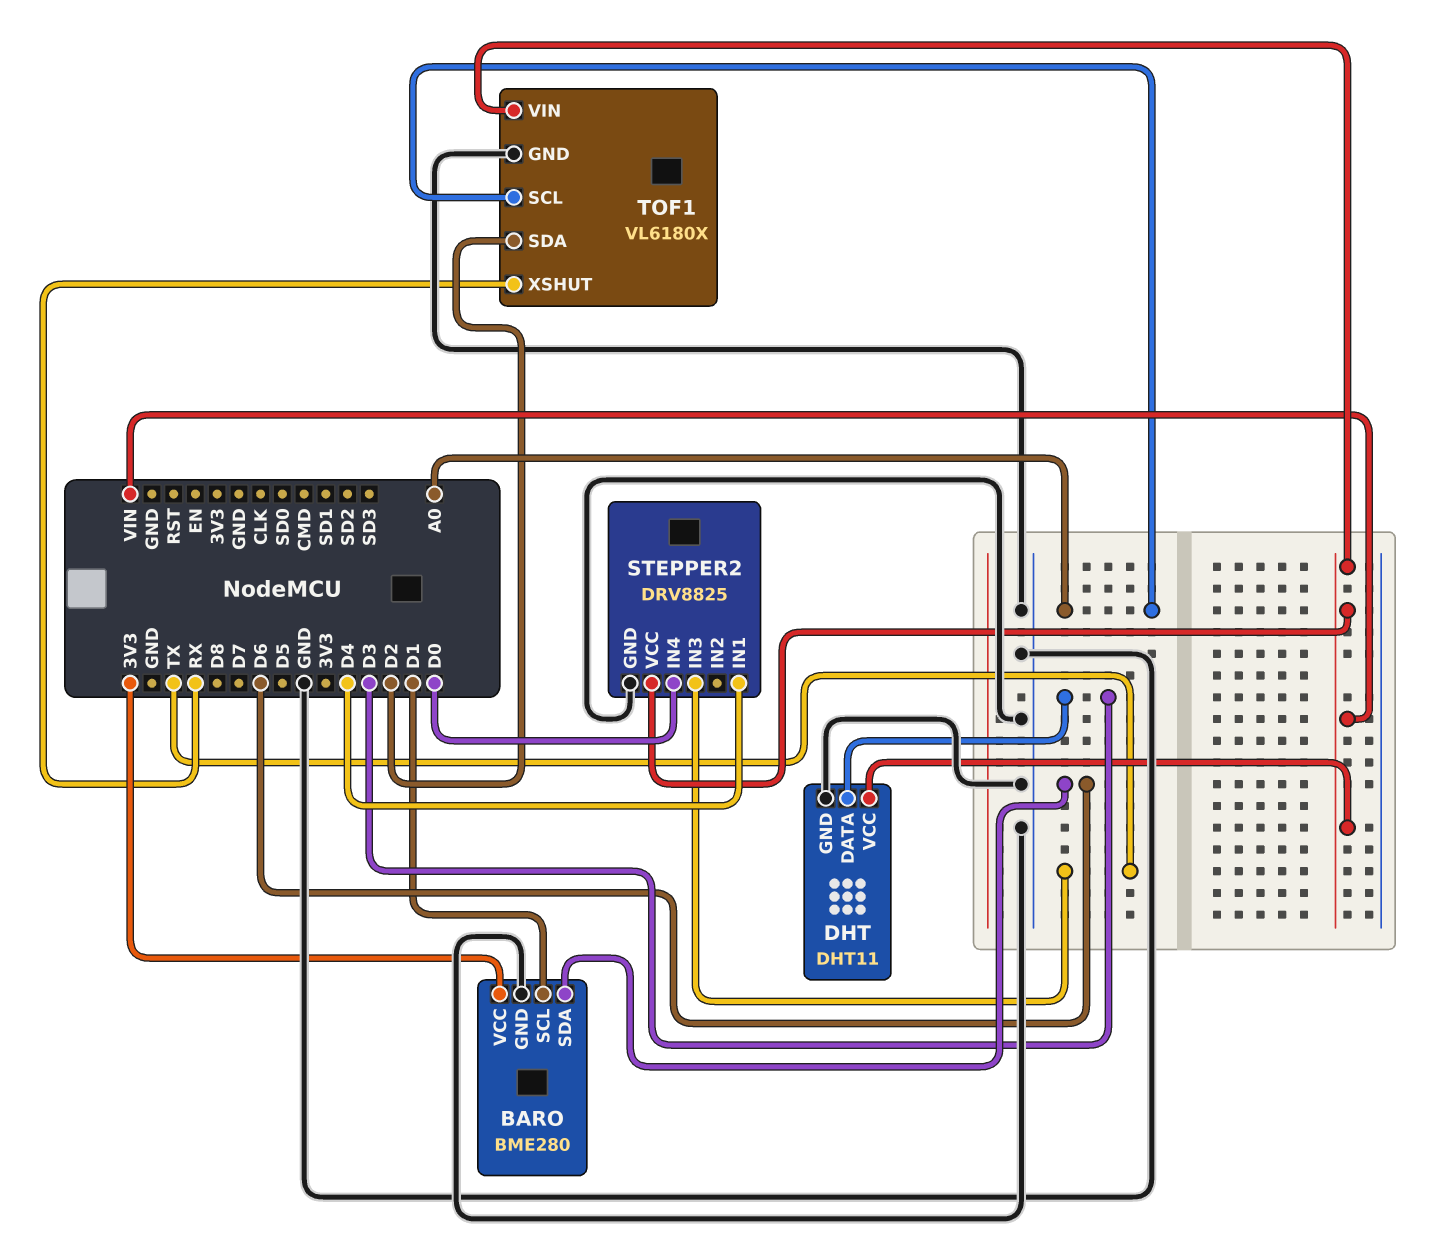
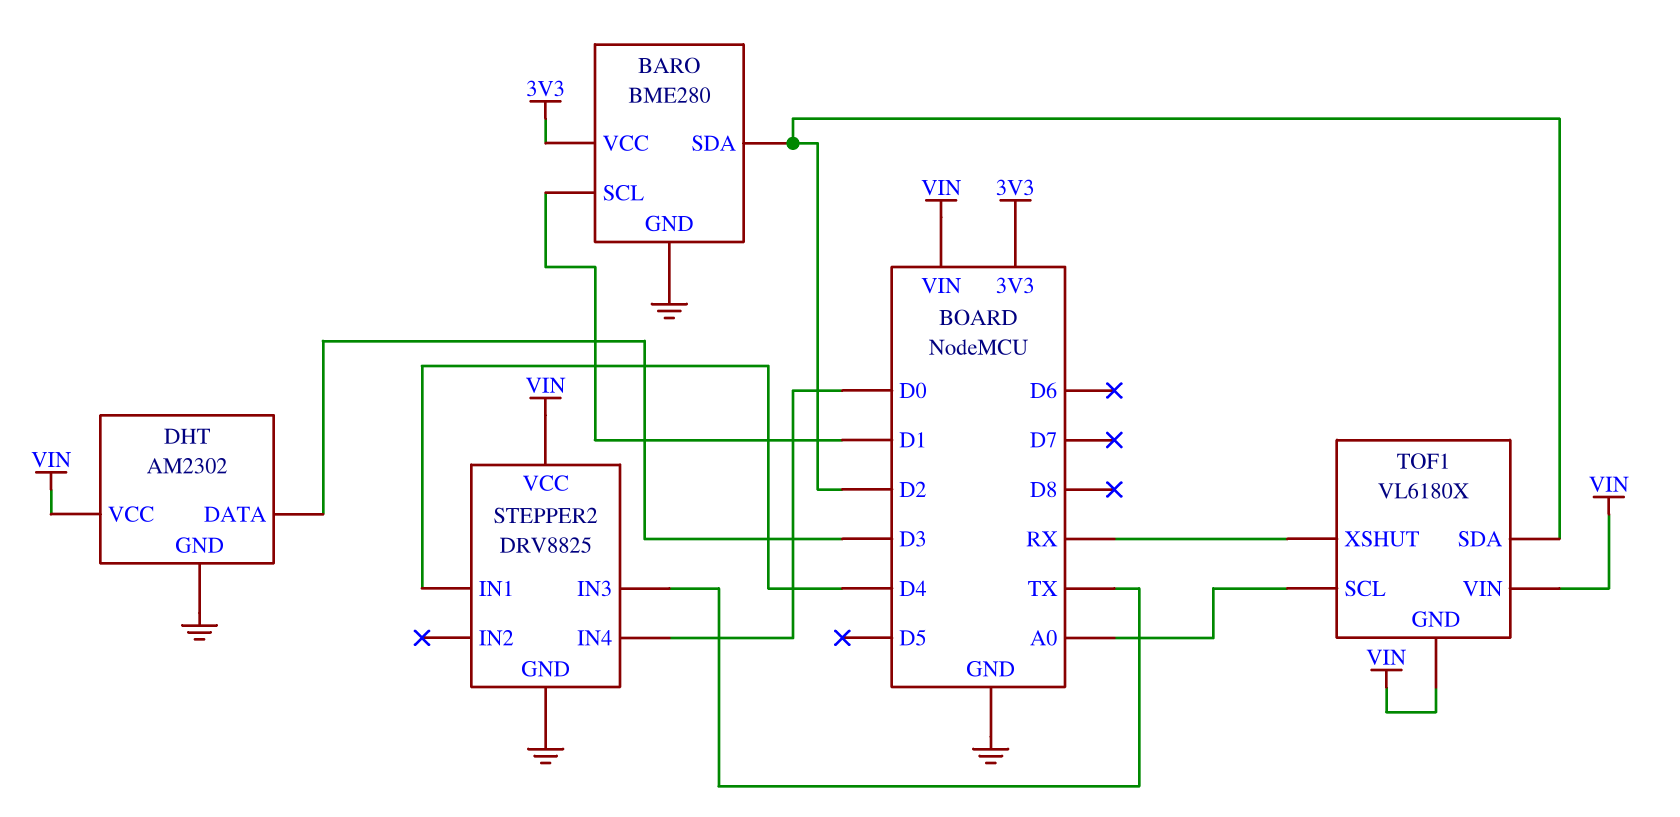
BARO pin SDA: D6 -> D2
DHT: DHT11 -> AM2302
TOF1 pin GND: GND -> VIN

